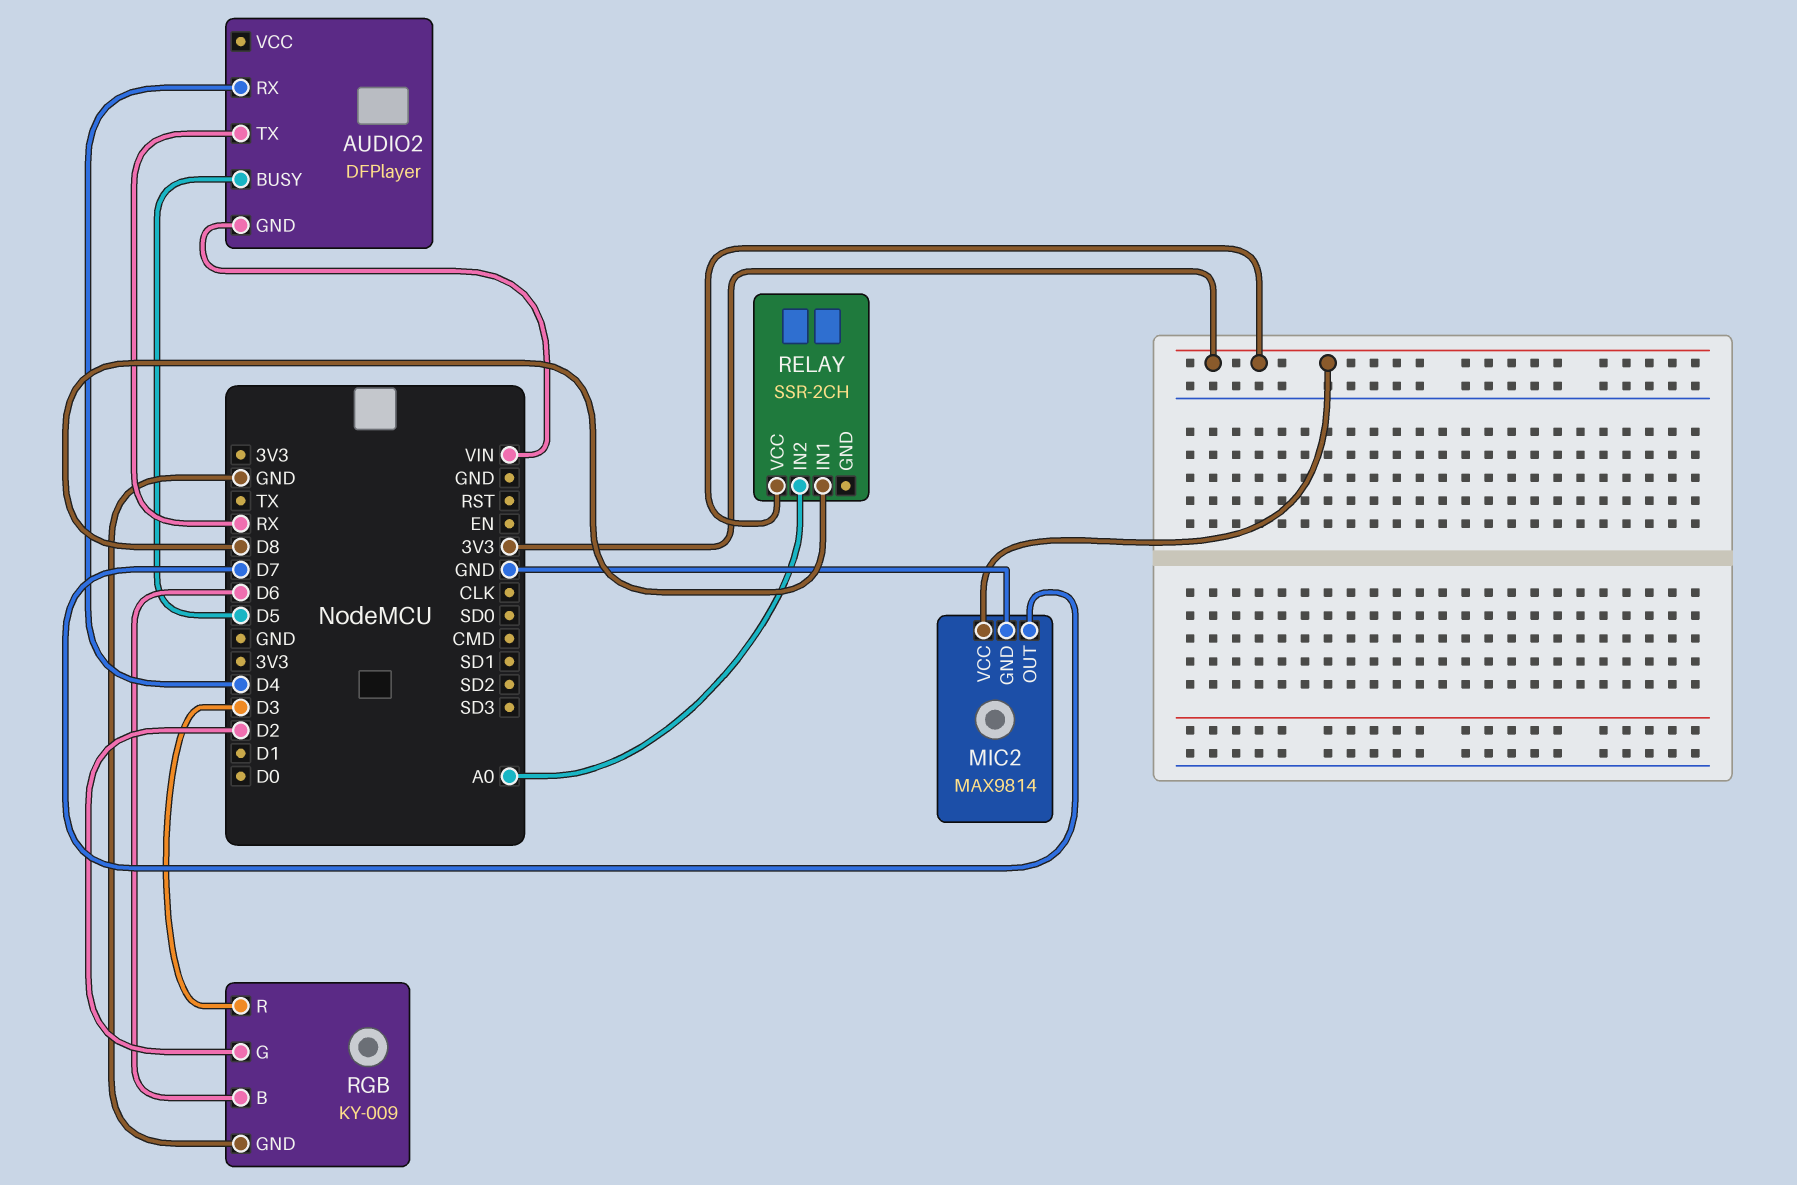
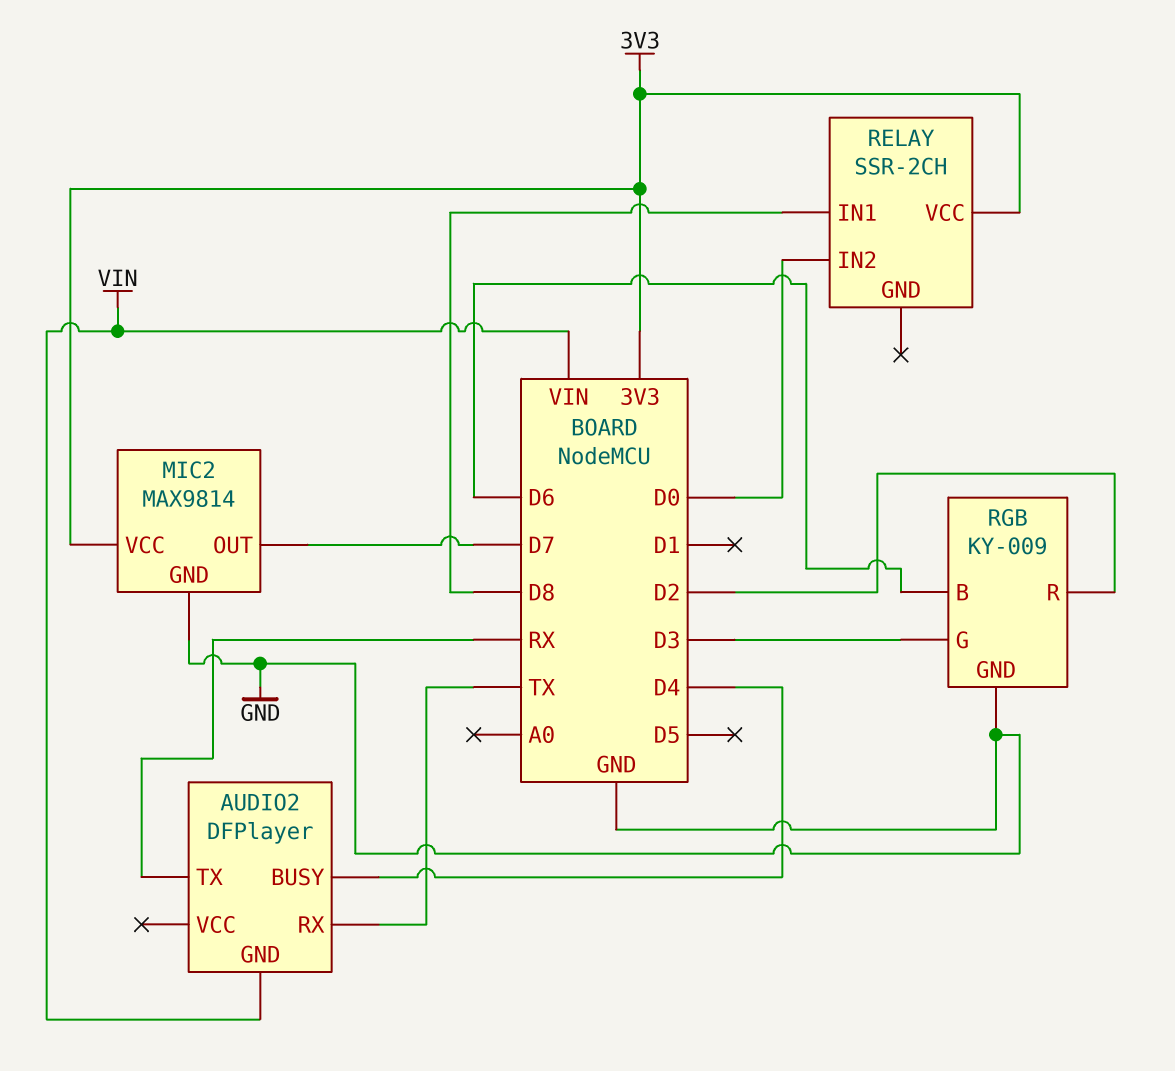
AUDIO2 pin BUSY: D5 -> D4
AUDIO2 pin RX: D4 -> TX
RELAY pin IN2: A0 -> D0
RGB pin G: D2 -> D3
RGB pin R: D3 -> D2

